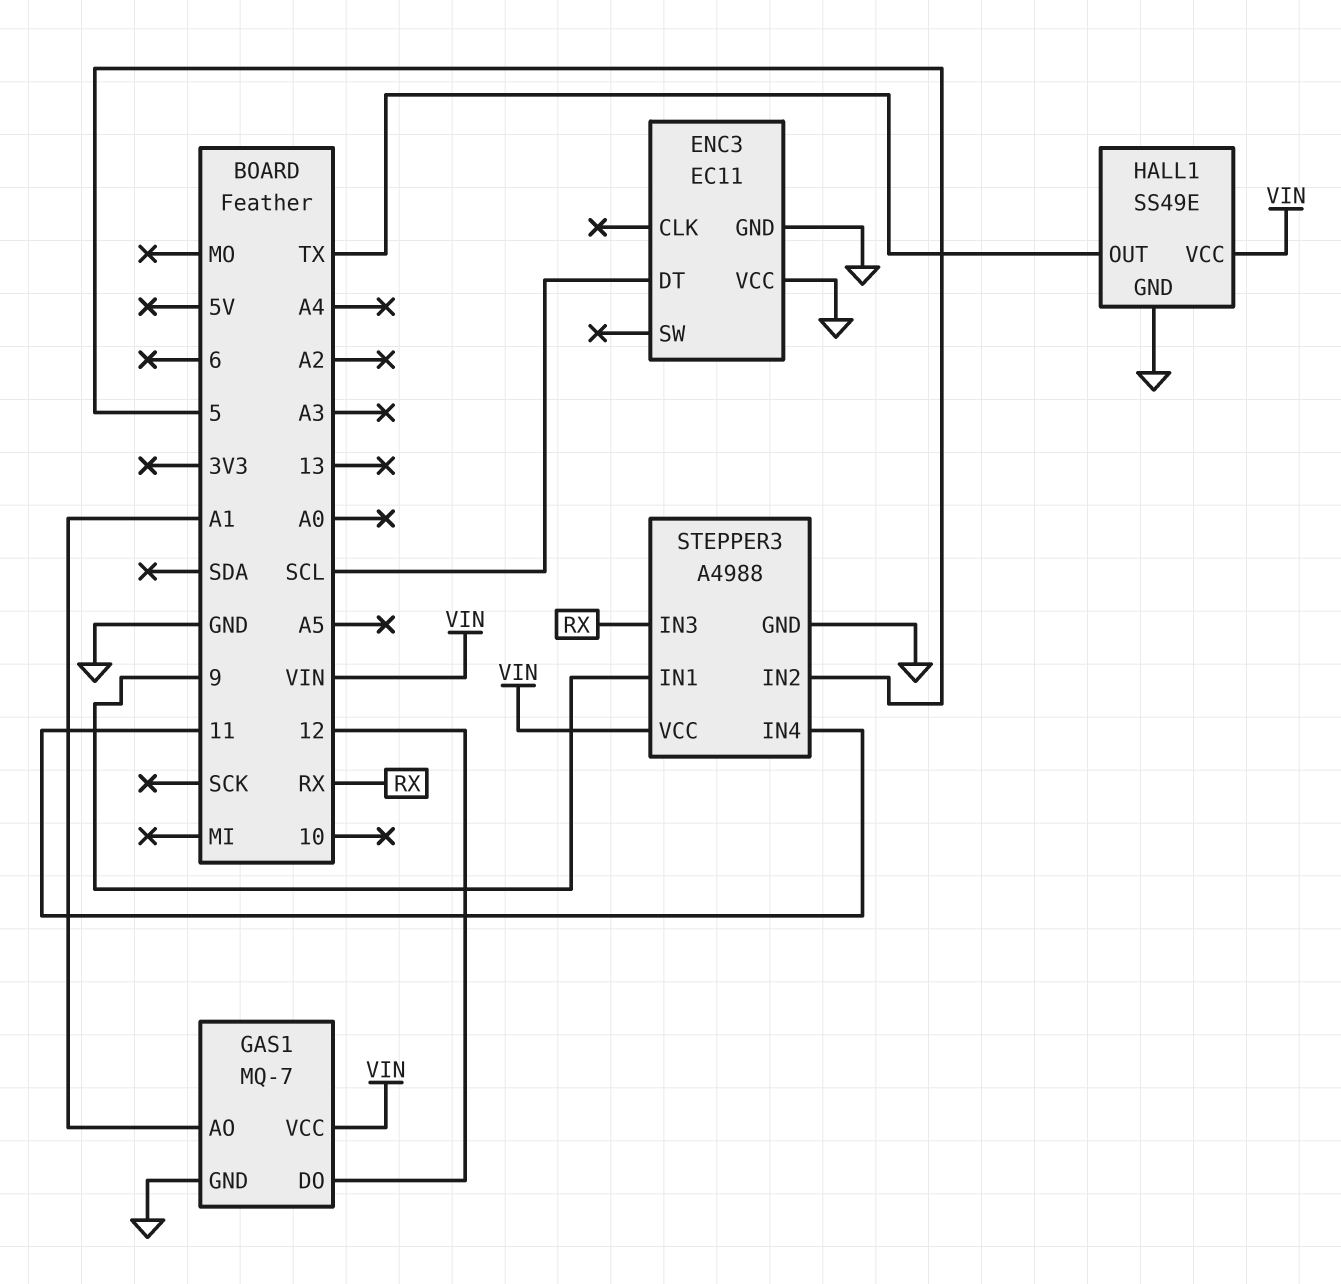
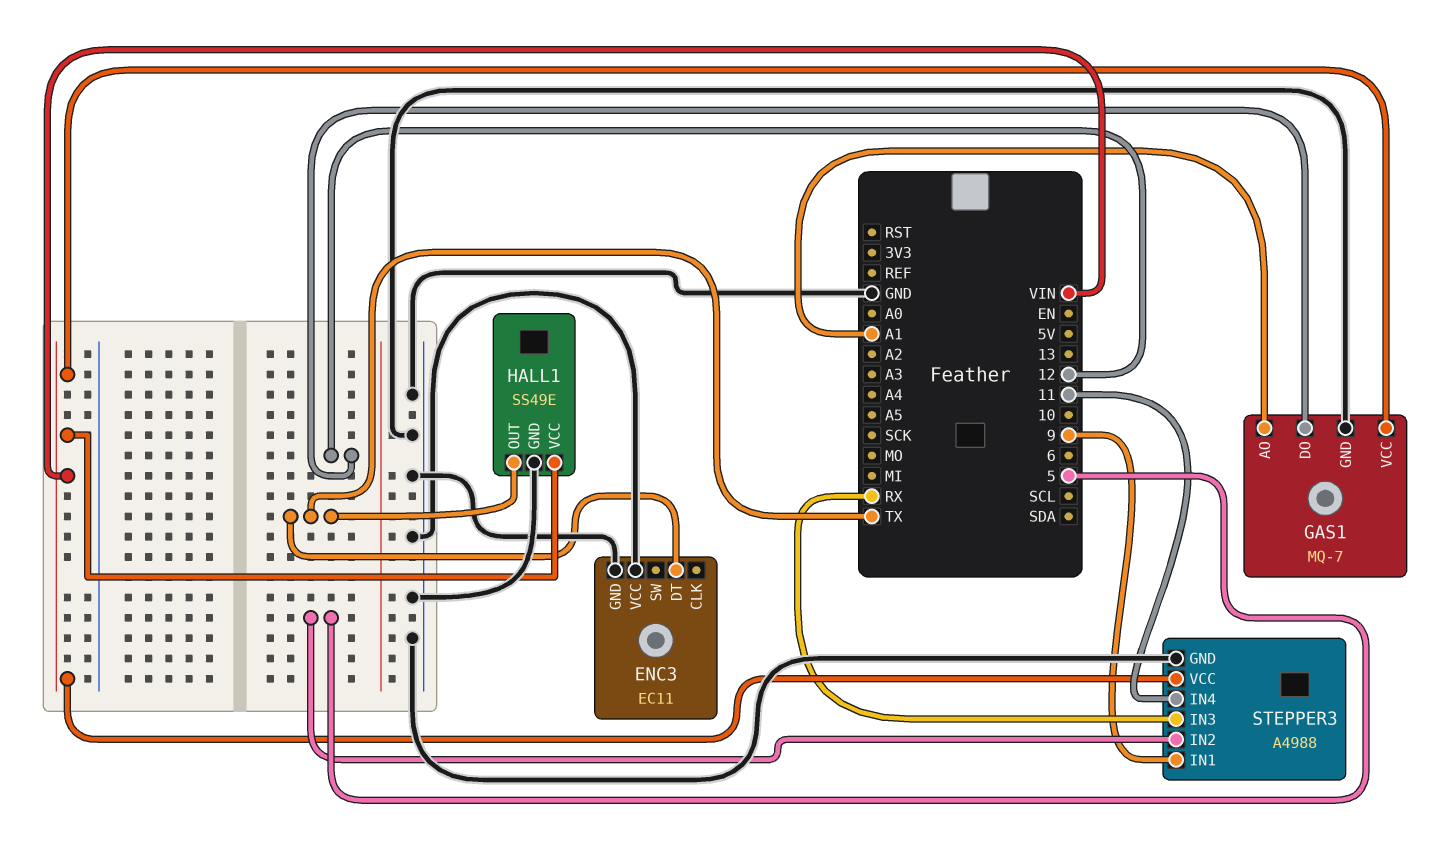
ENC3 pin DT: SCL -> TX

